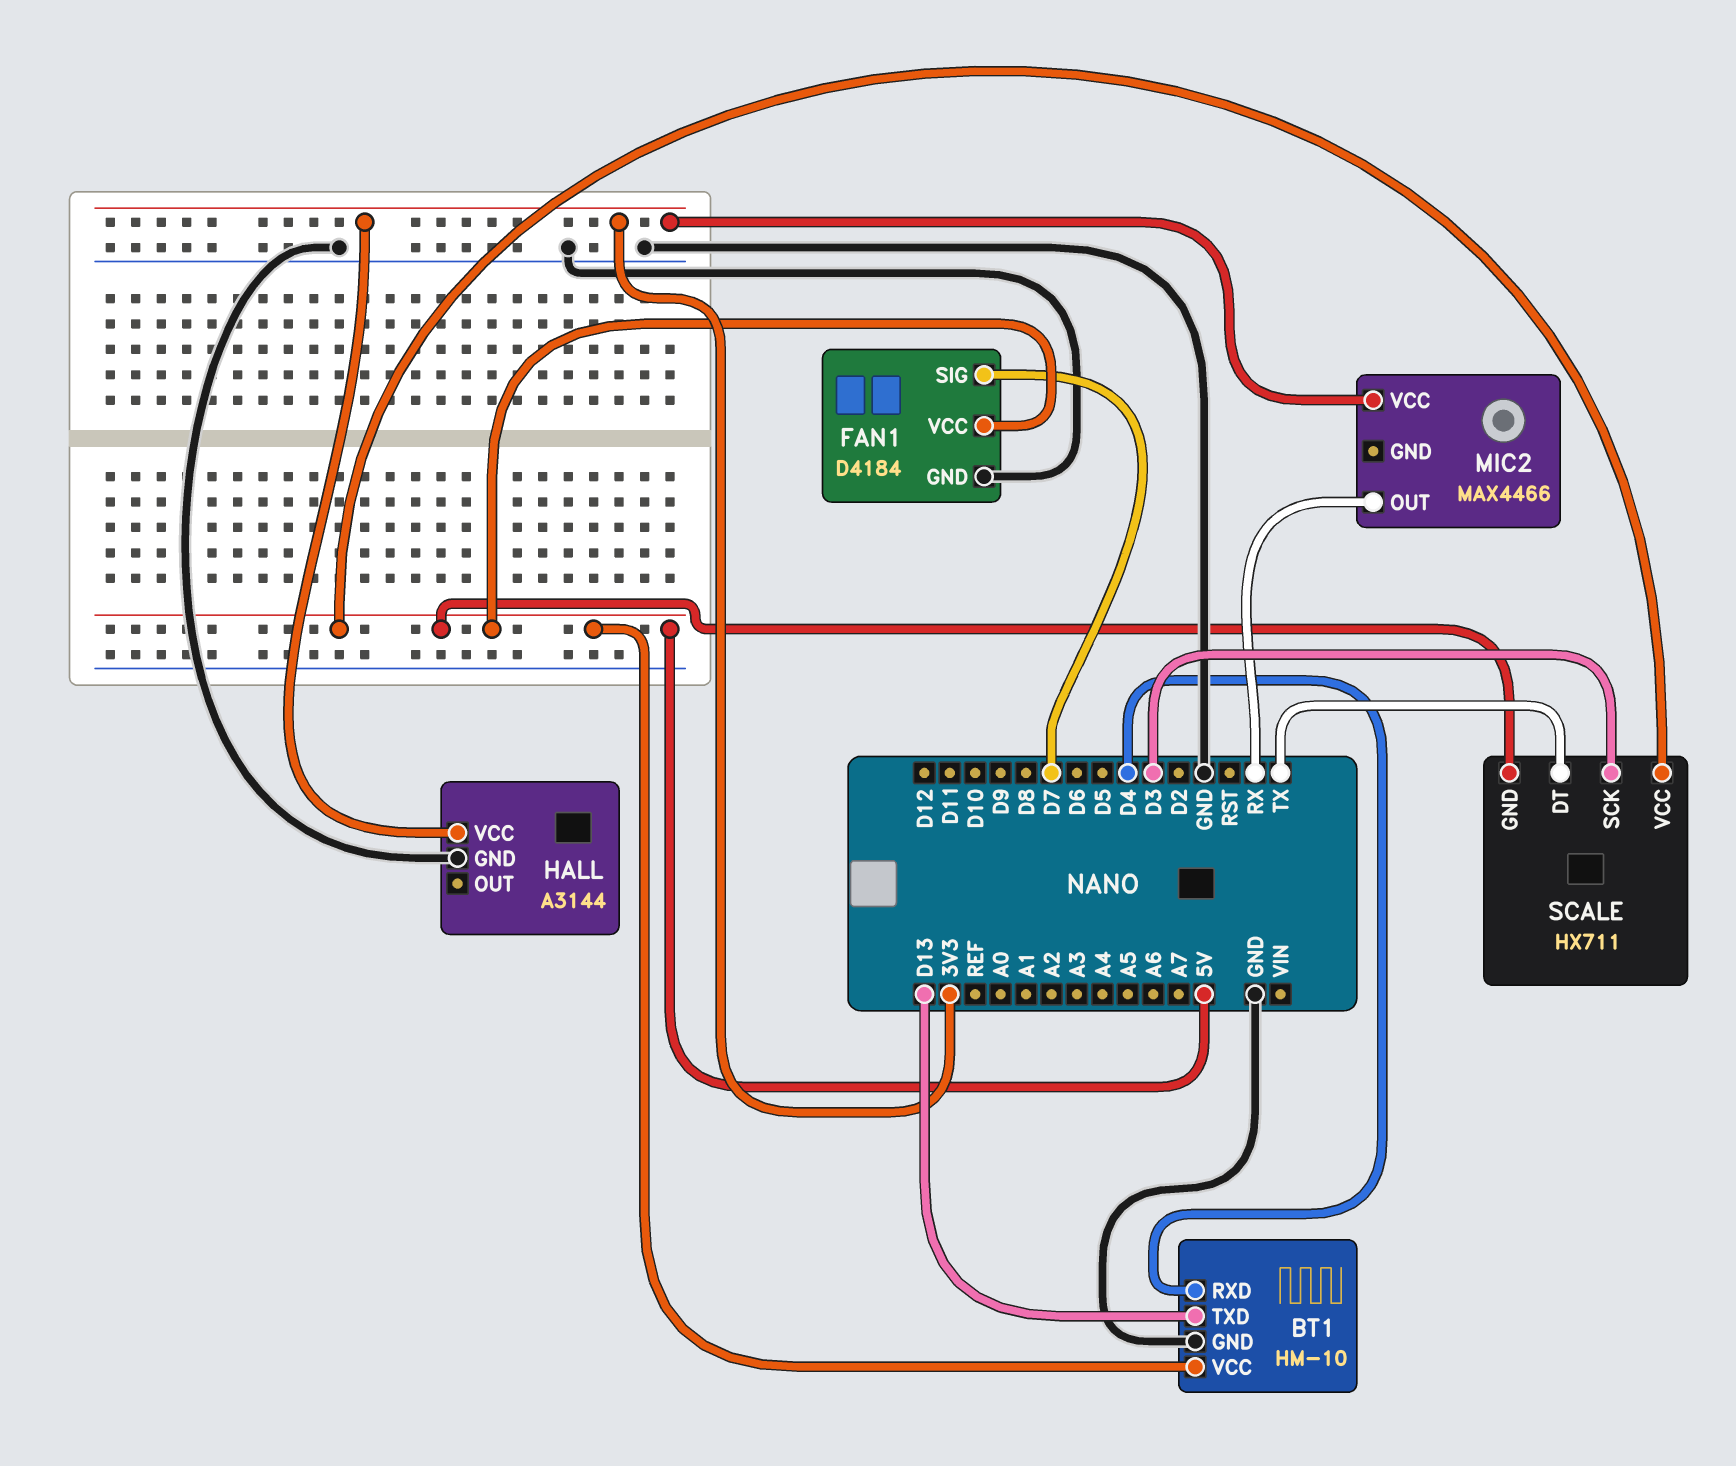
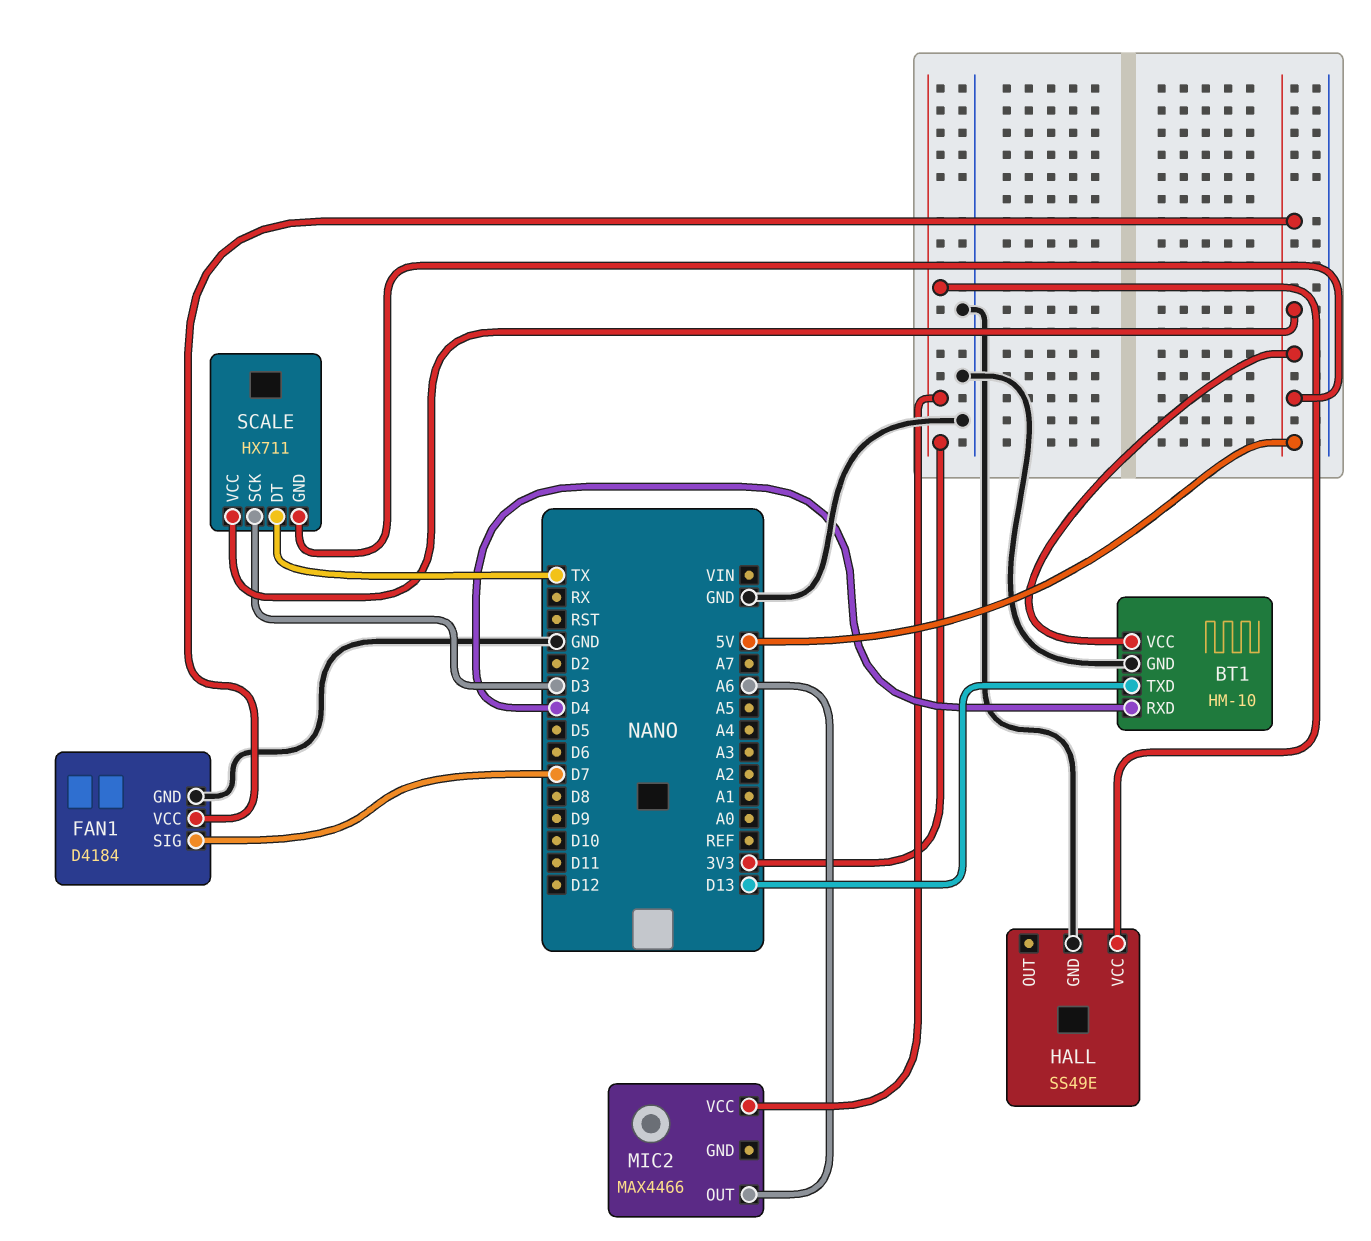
HALL: A3144 -> SS49E
MIC2 pin OUT: RX -> A6

